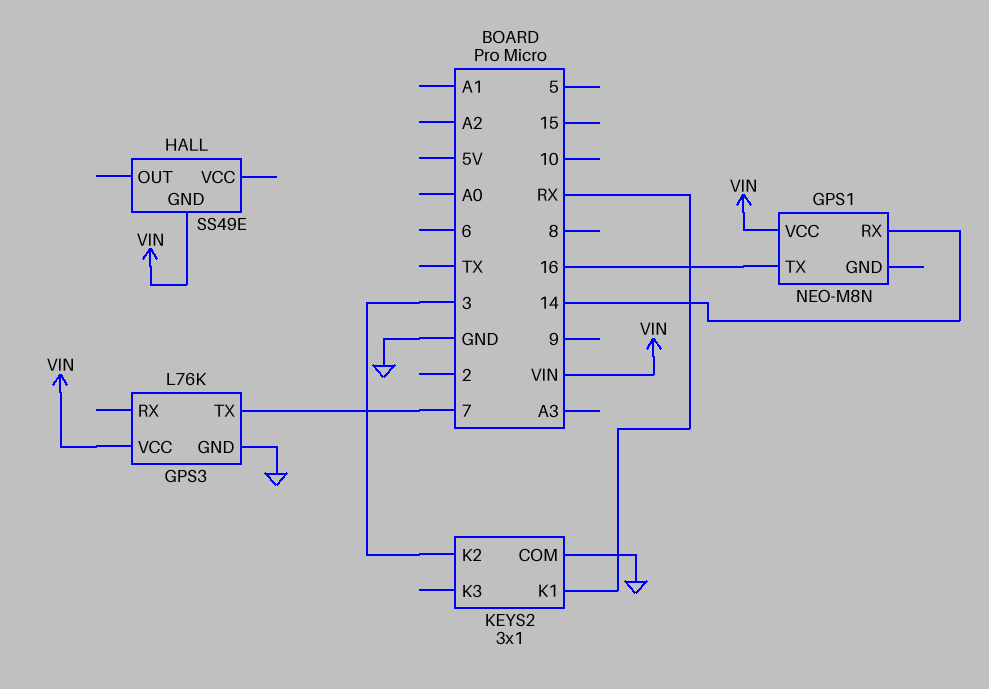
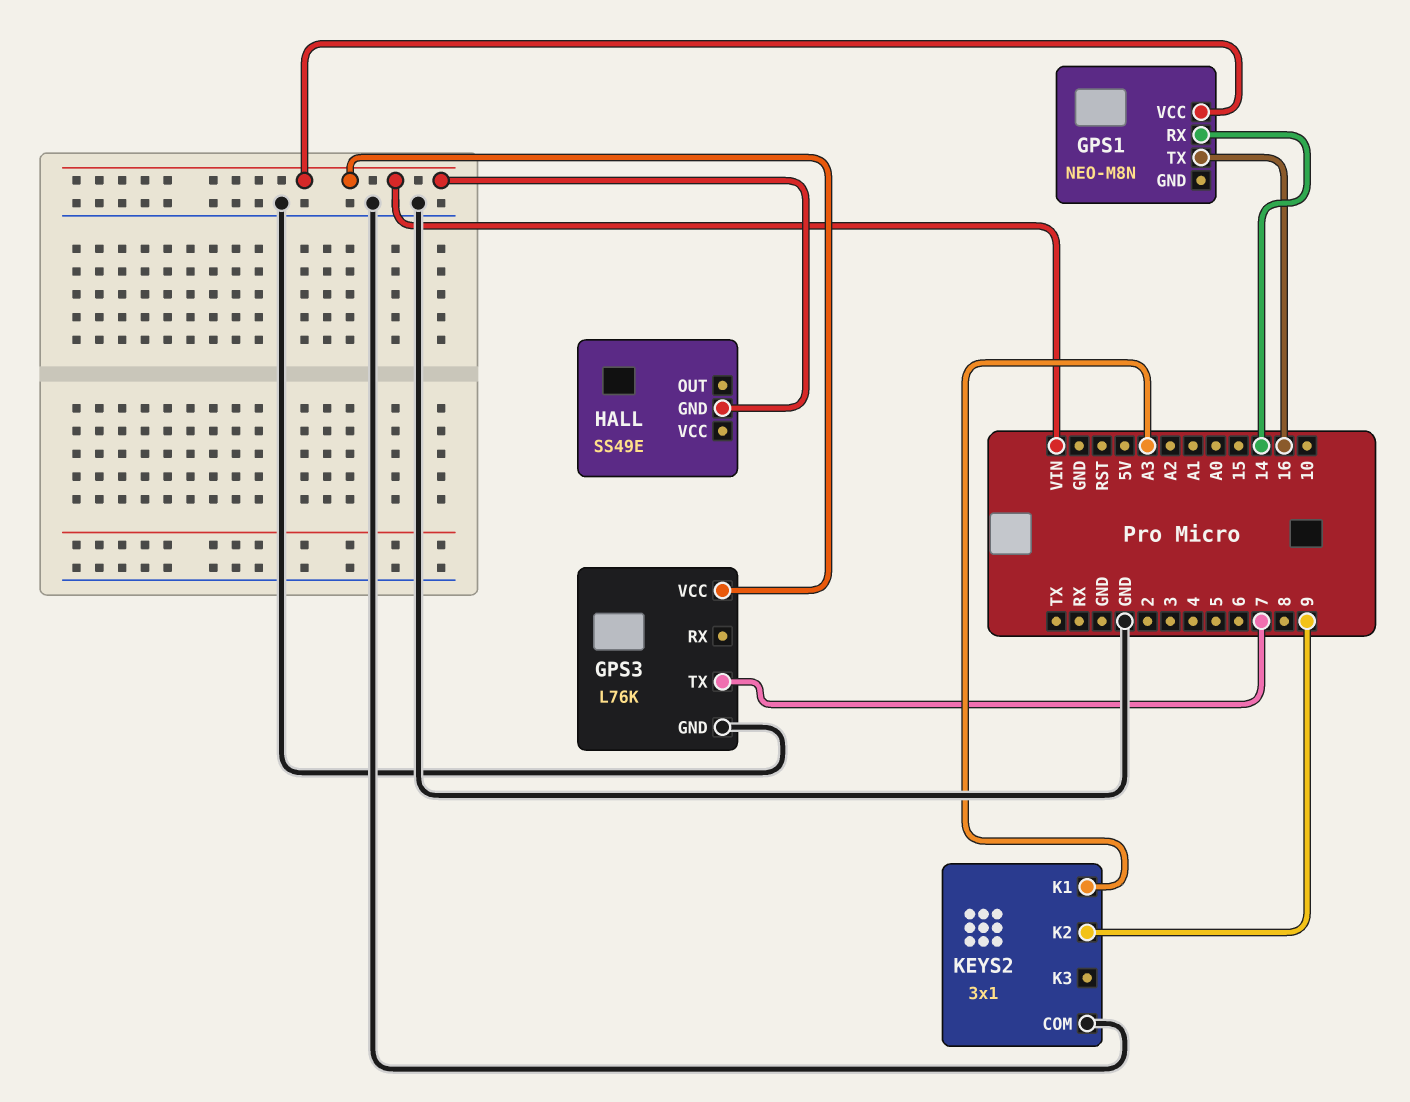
KEYS2 pin K1: RX -> A3
KEYS2 pin K2: 3 -> 9

